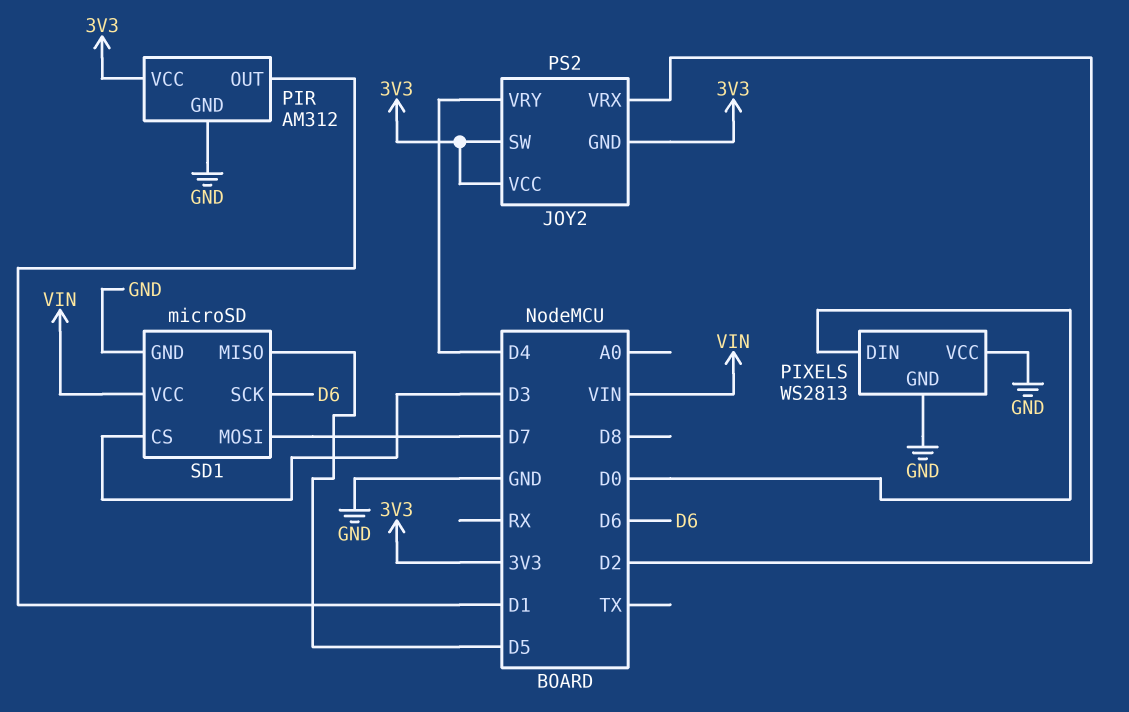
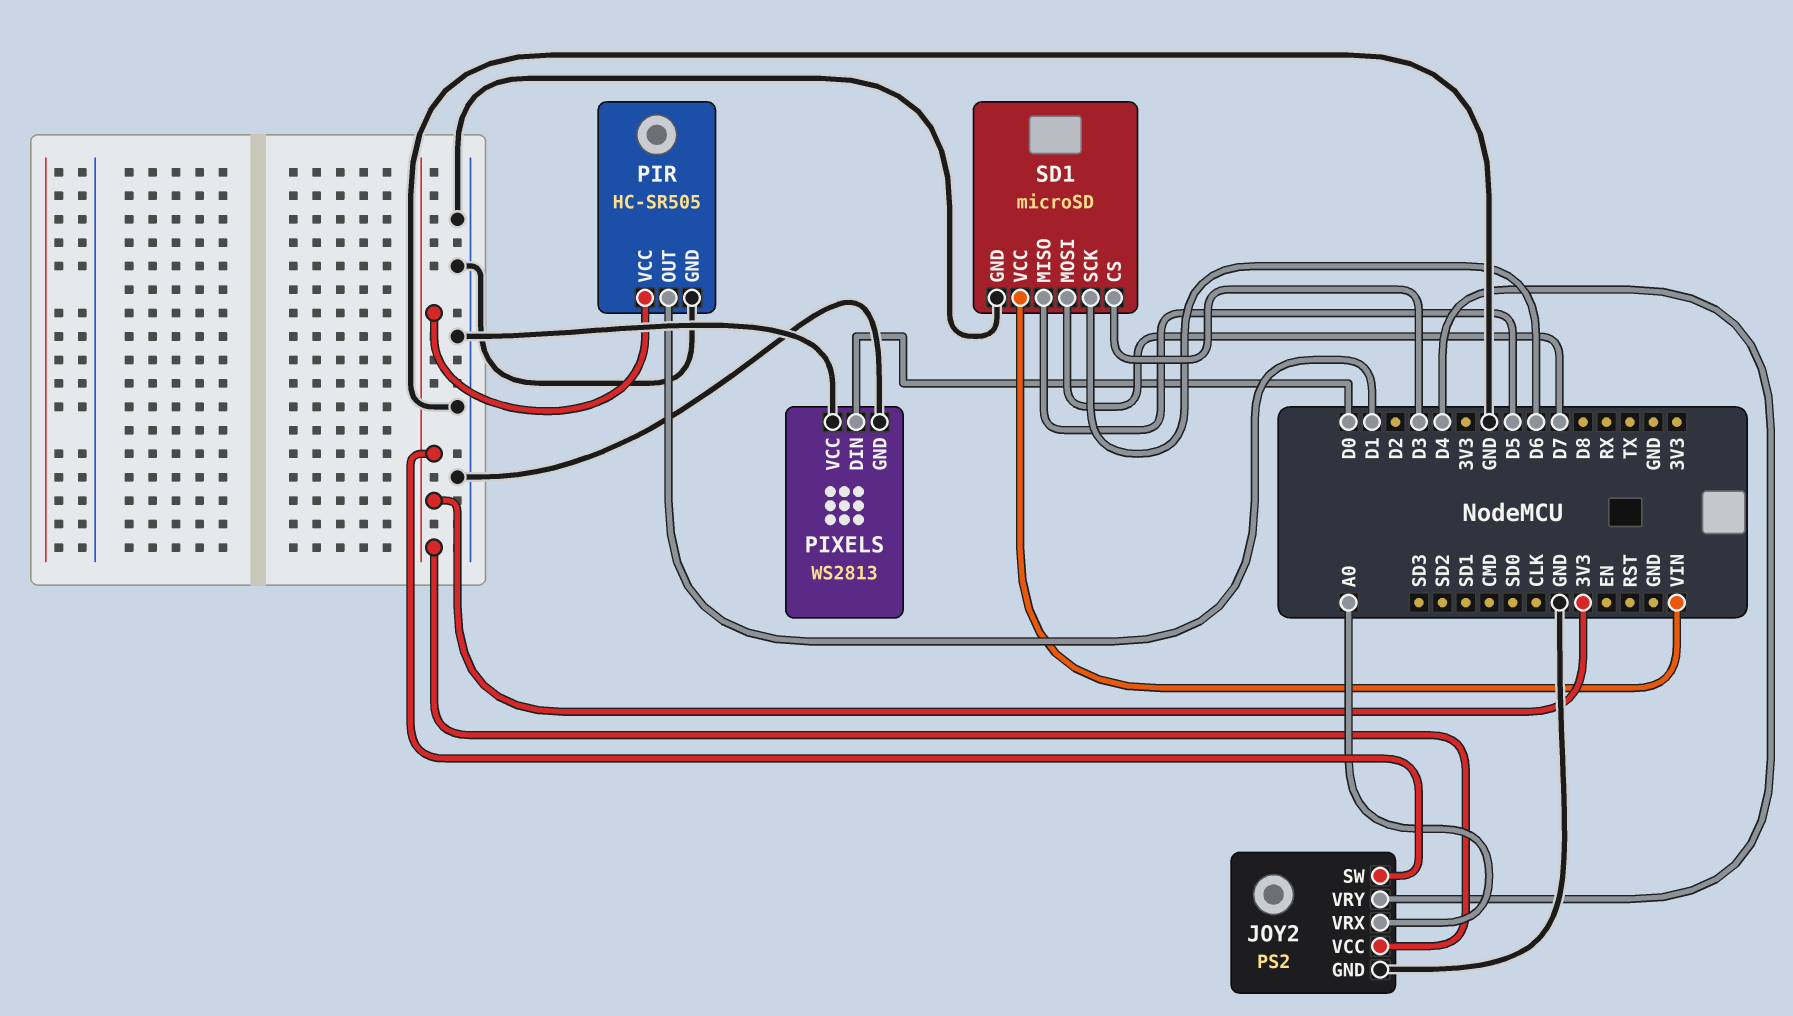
JOY2 pin GND: 3V3 -> GND
JOY2 pin VRX: D2 -> A0
PIR: AM312 -> HC-SR505

